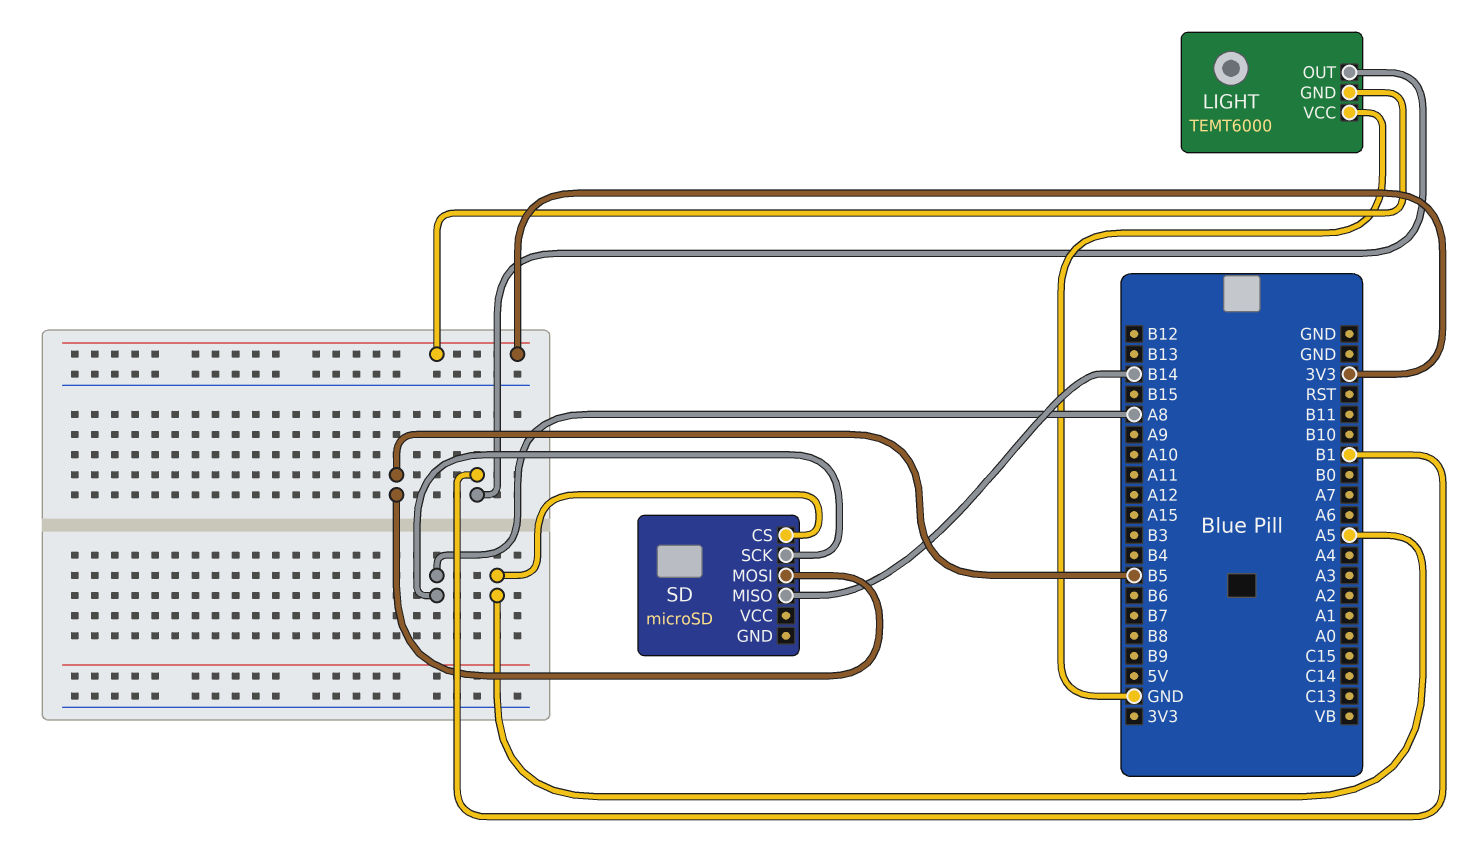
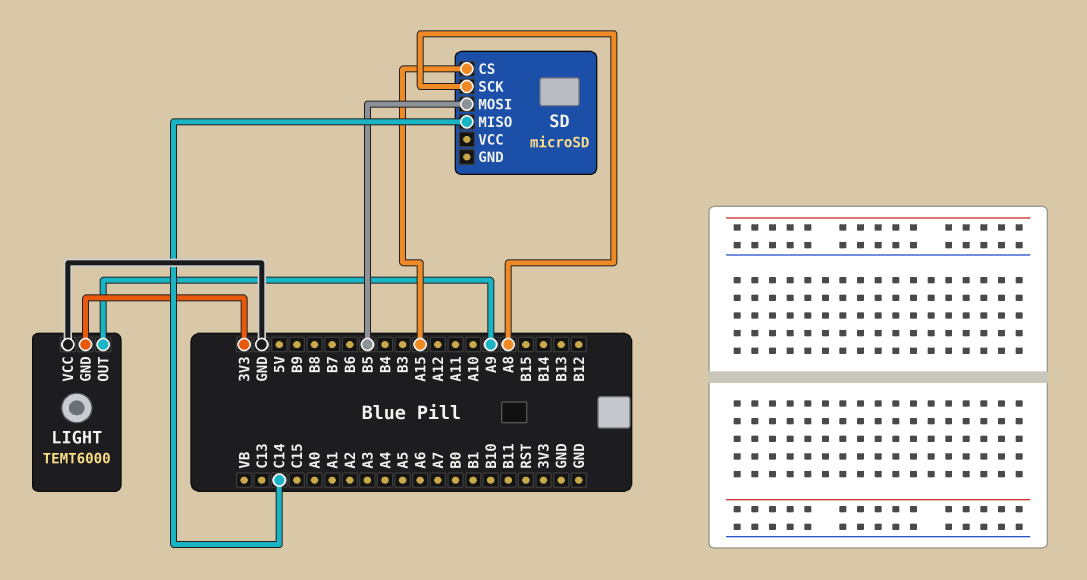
LIGHT pin OUT: B1 -> A9
SD pin CS: A5 -> A15
SD pin MISO: B14 -> C14

